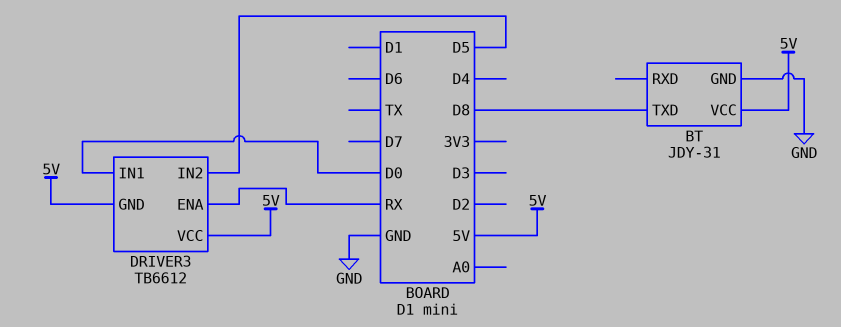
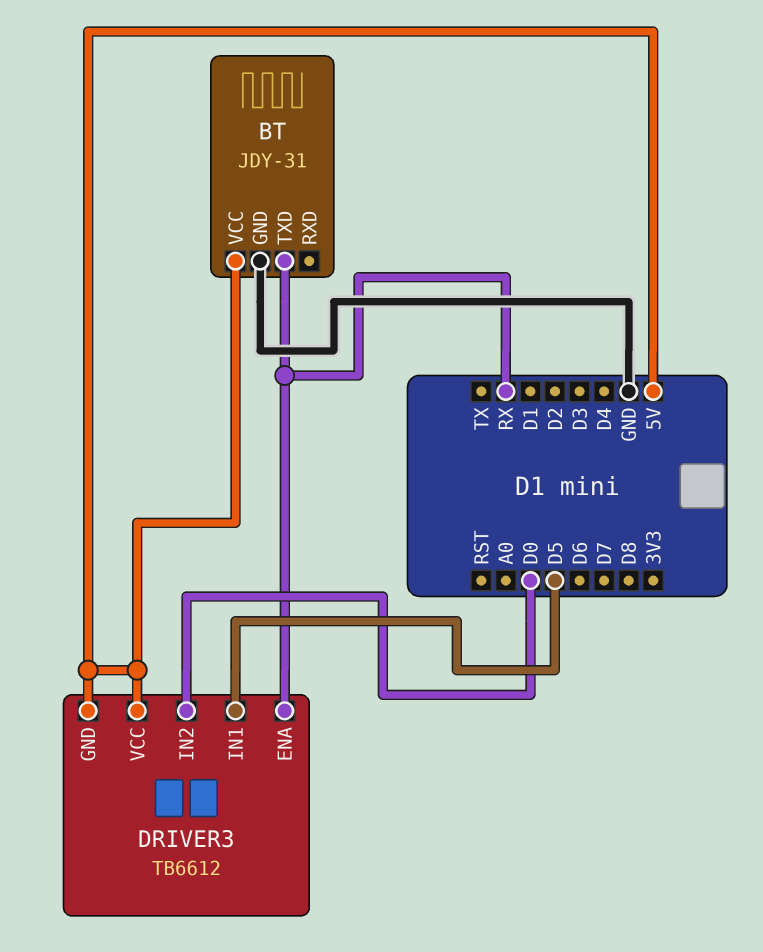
BT pin TXD: D8 -> RX
DRIVER3 pin IN1: D0 -> D5
DRIVER3 pin IN2: D5 -> D0

